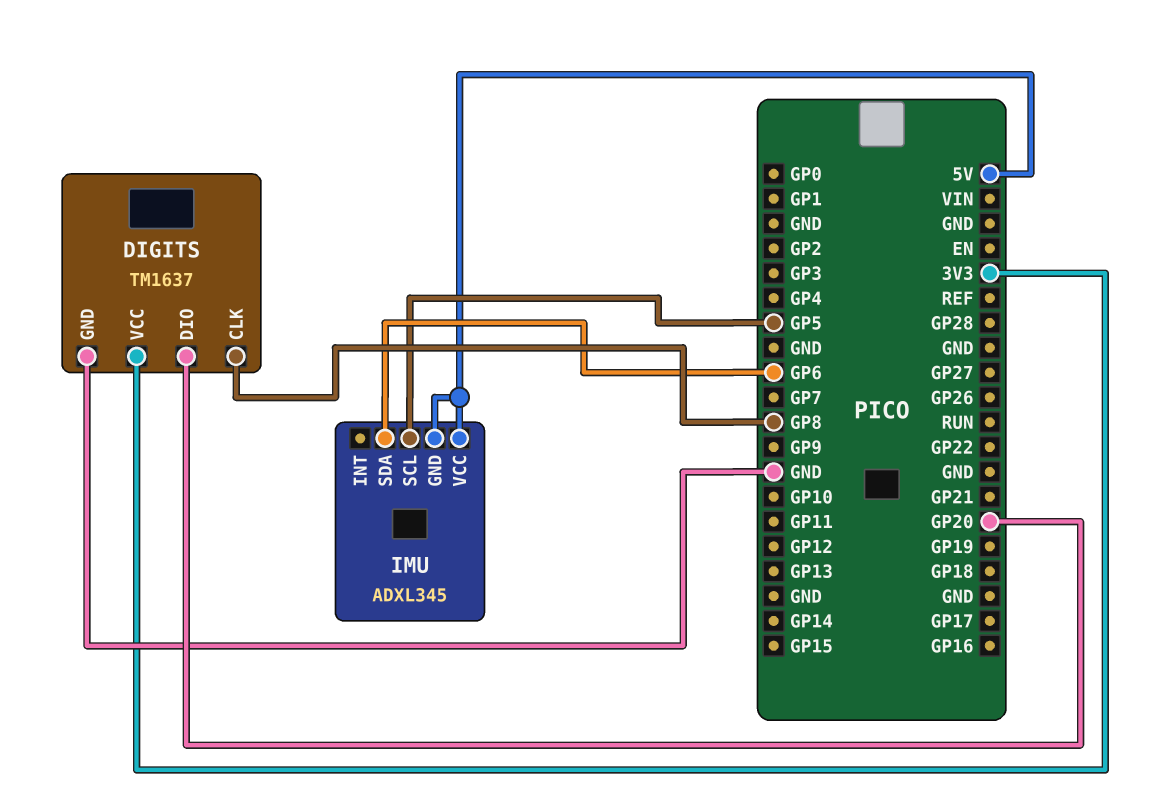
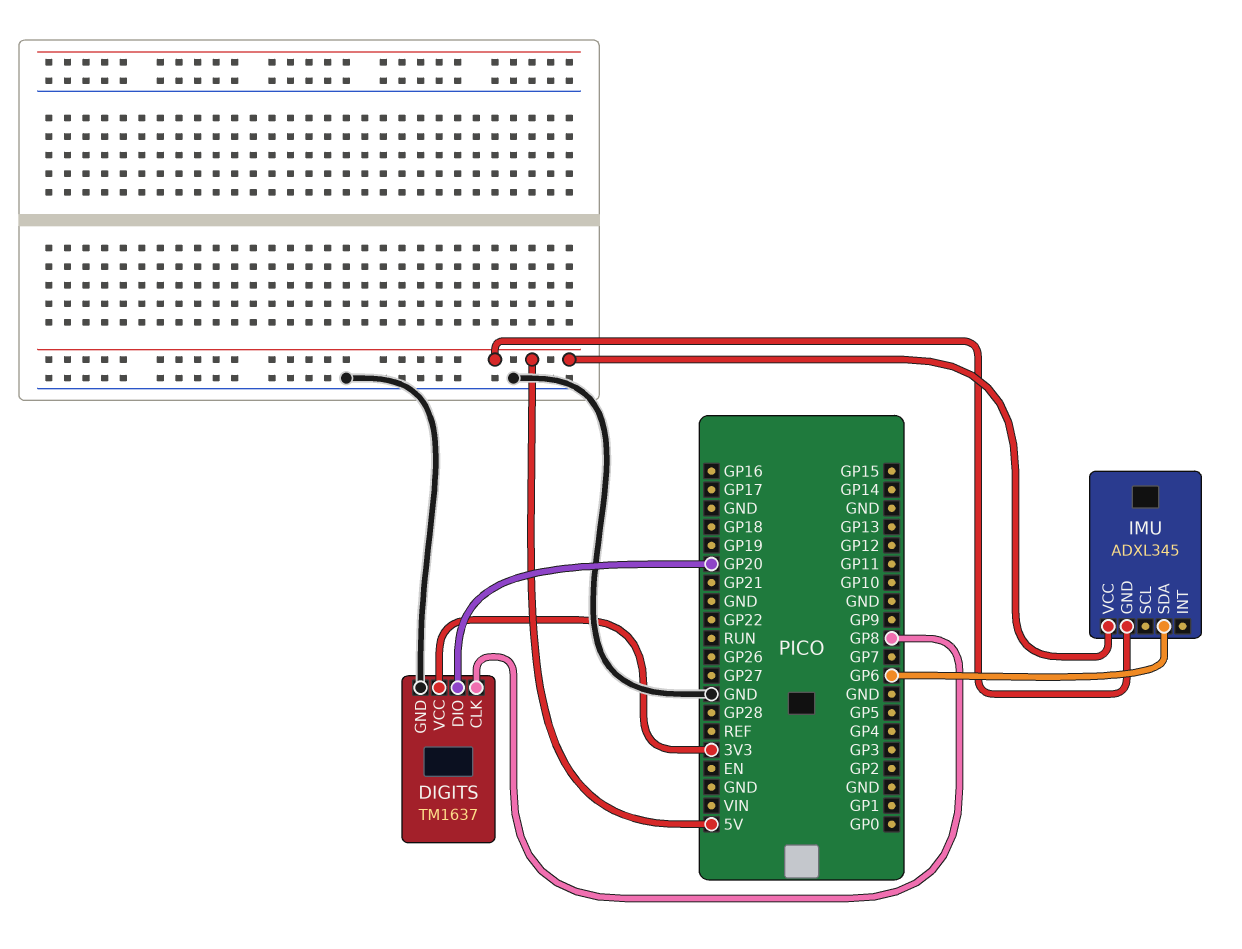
IMU pin SCL: GP5 -> none

